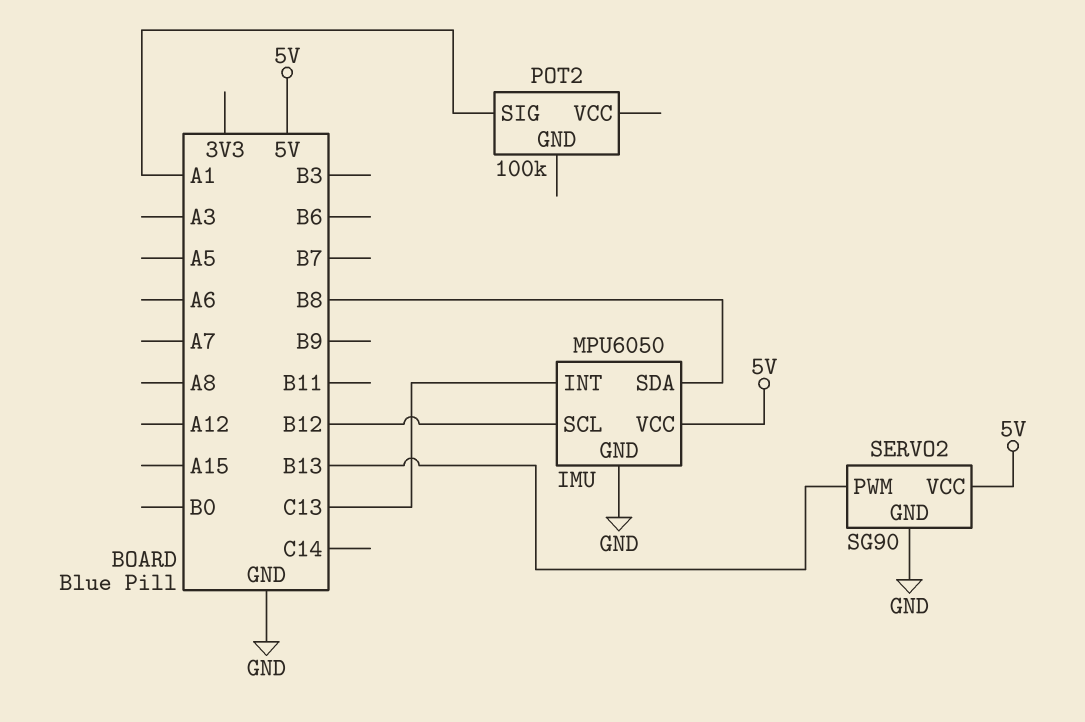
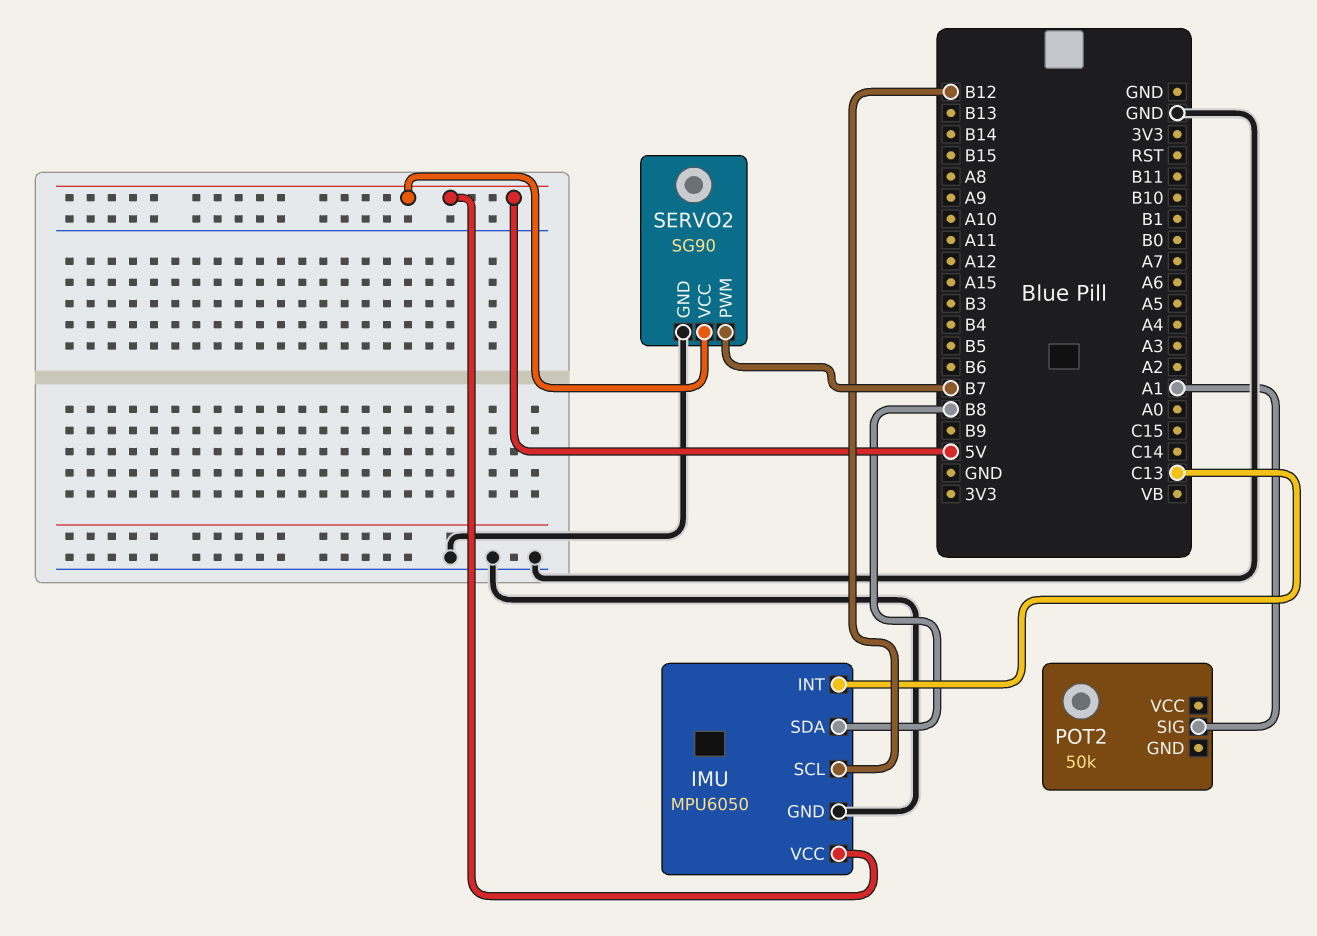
POT2: 100k -> 50k
SERVO2 pin PWM: B13 -> B7

